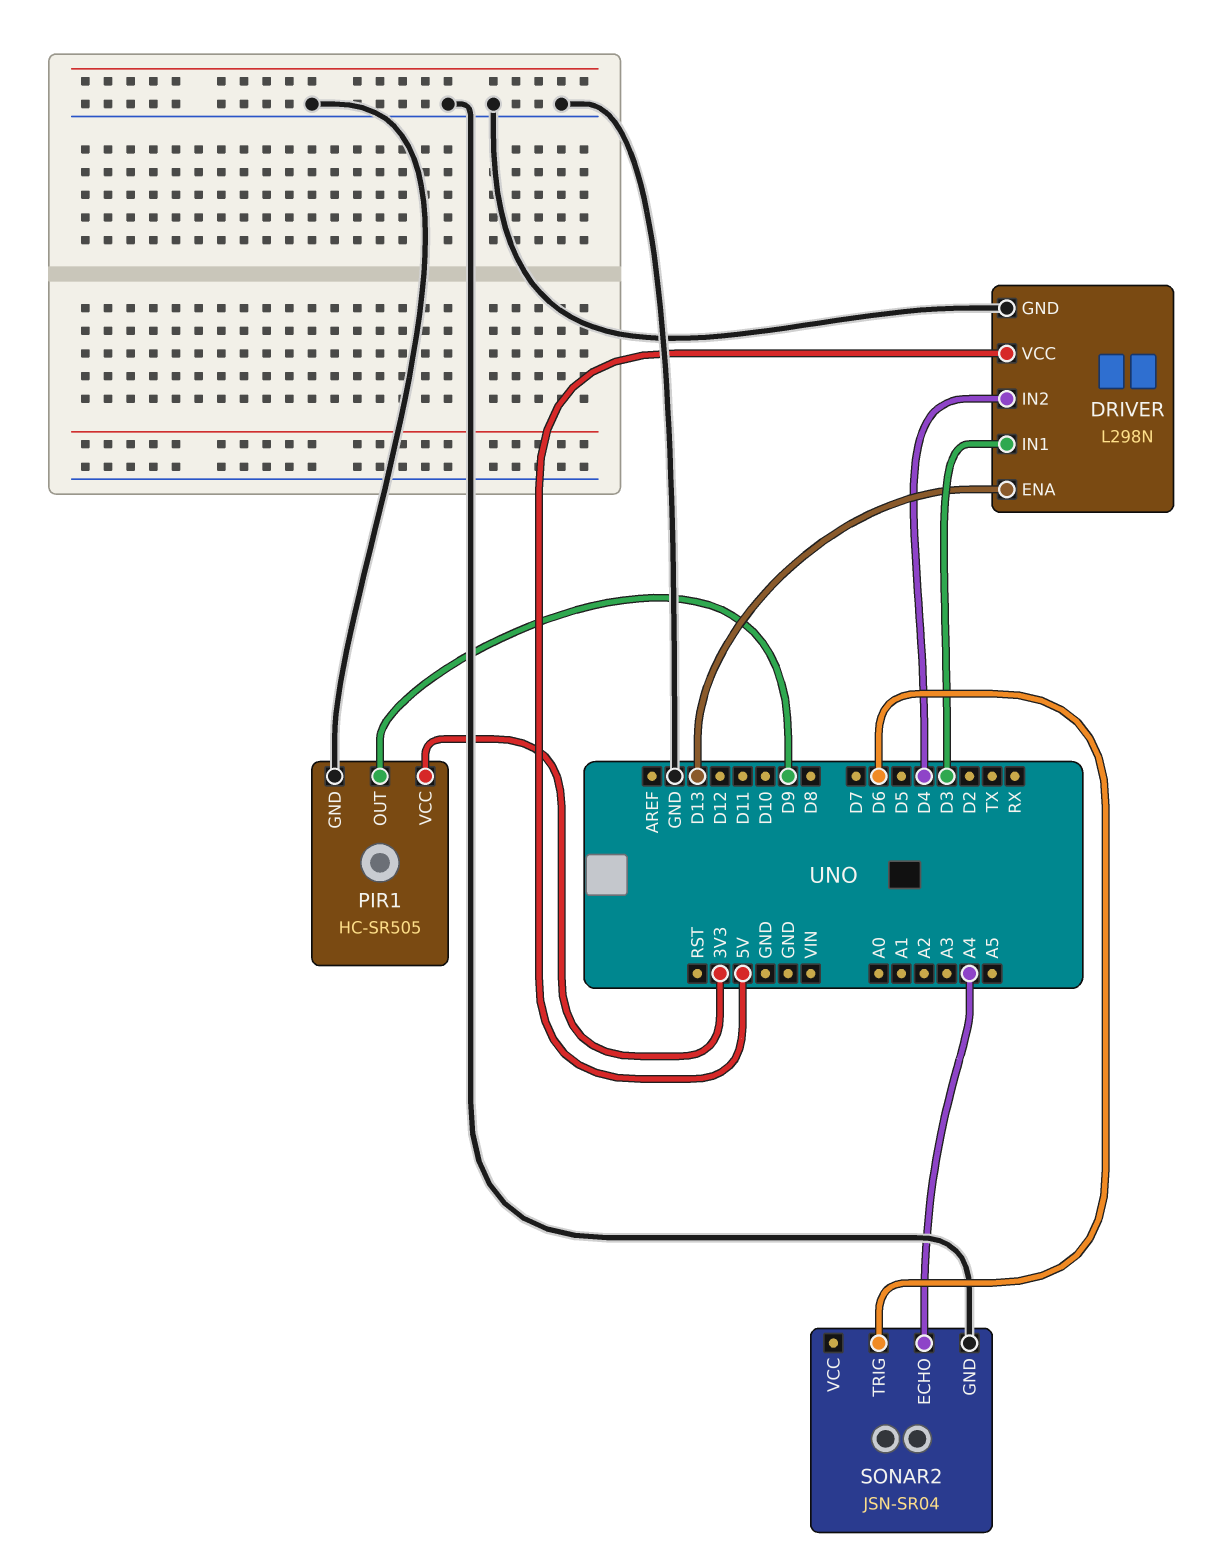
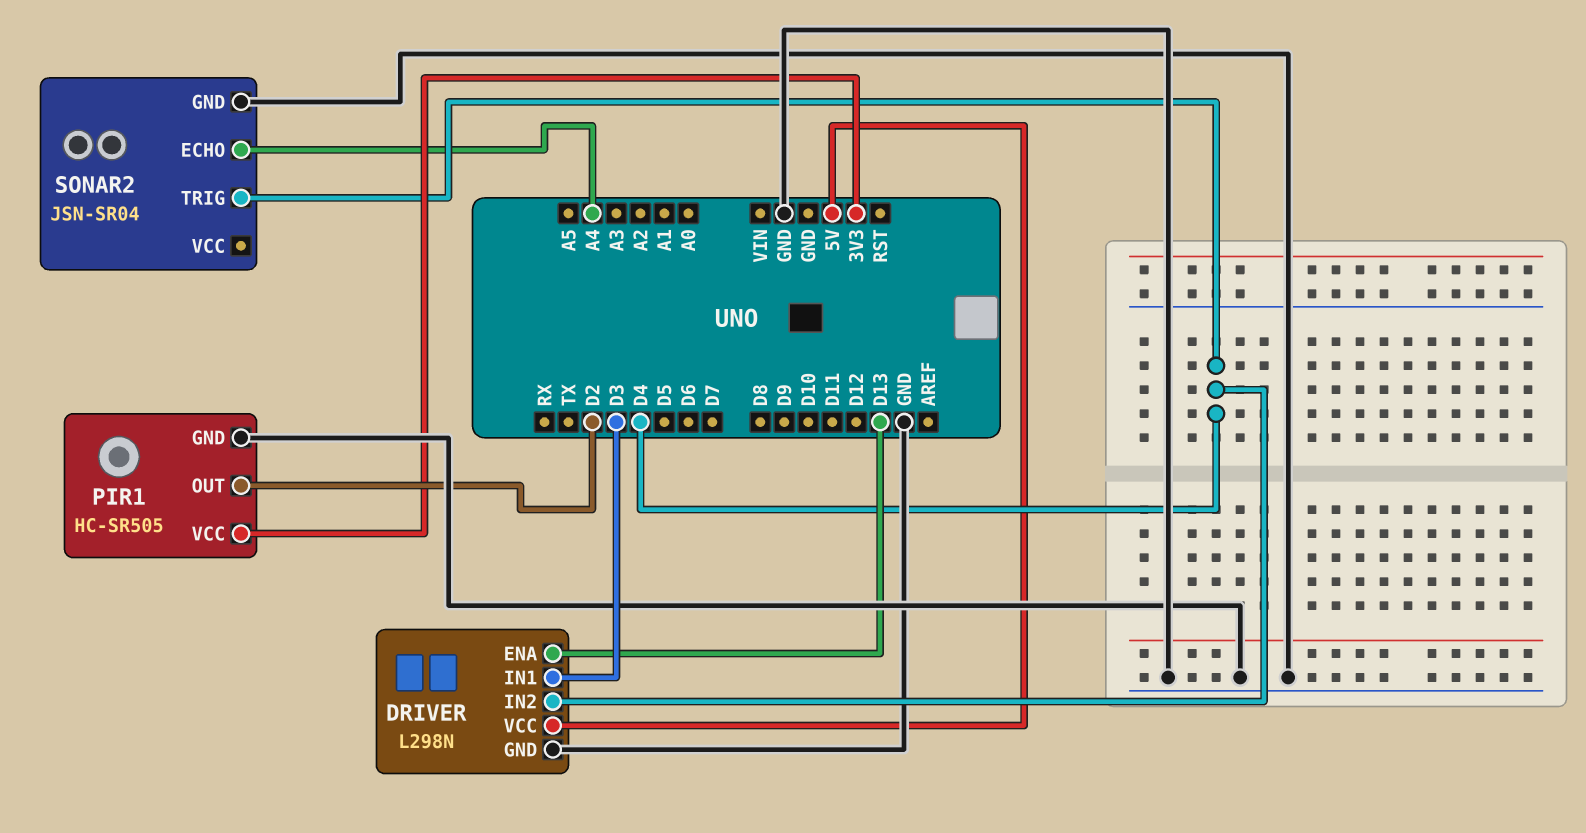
PIR1 pin OUT: D9 -> D2
SONAR2 pin TRIG: D6 -> D4

